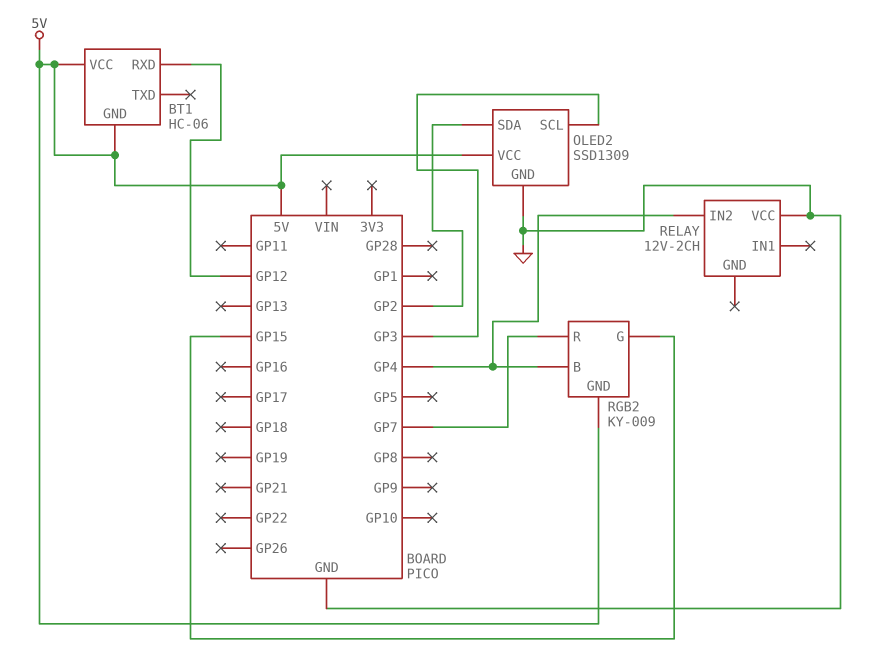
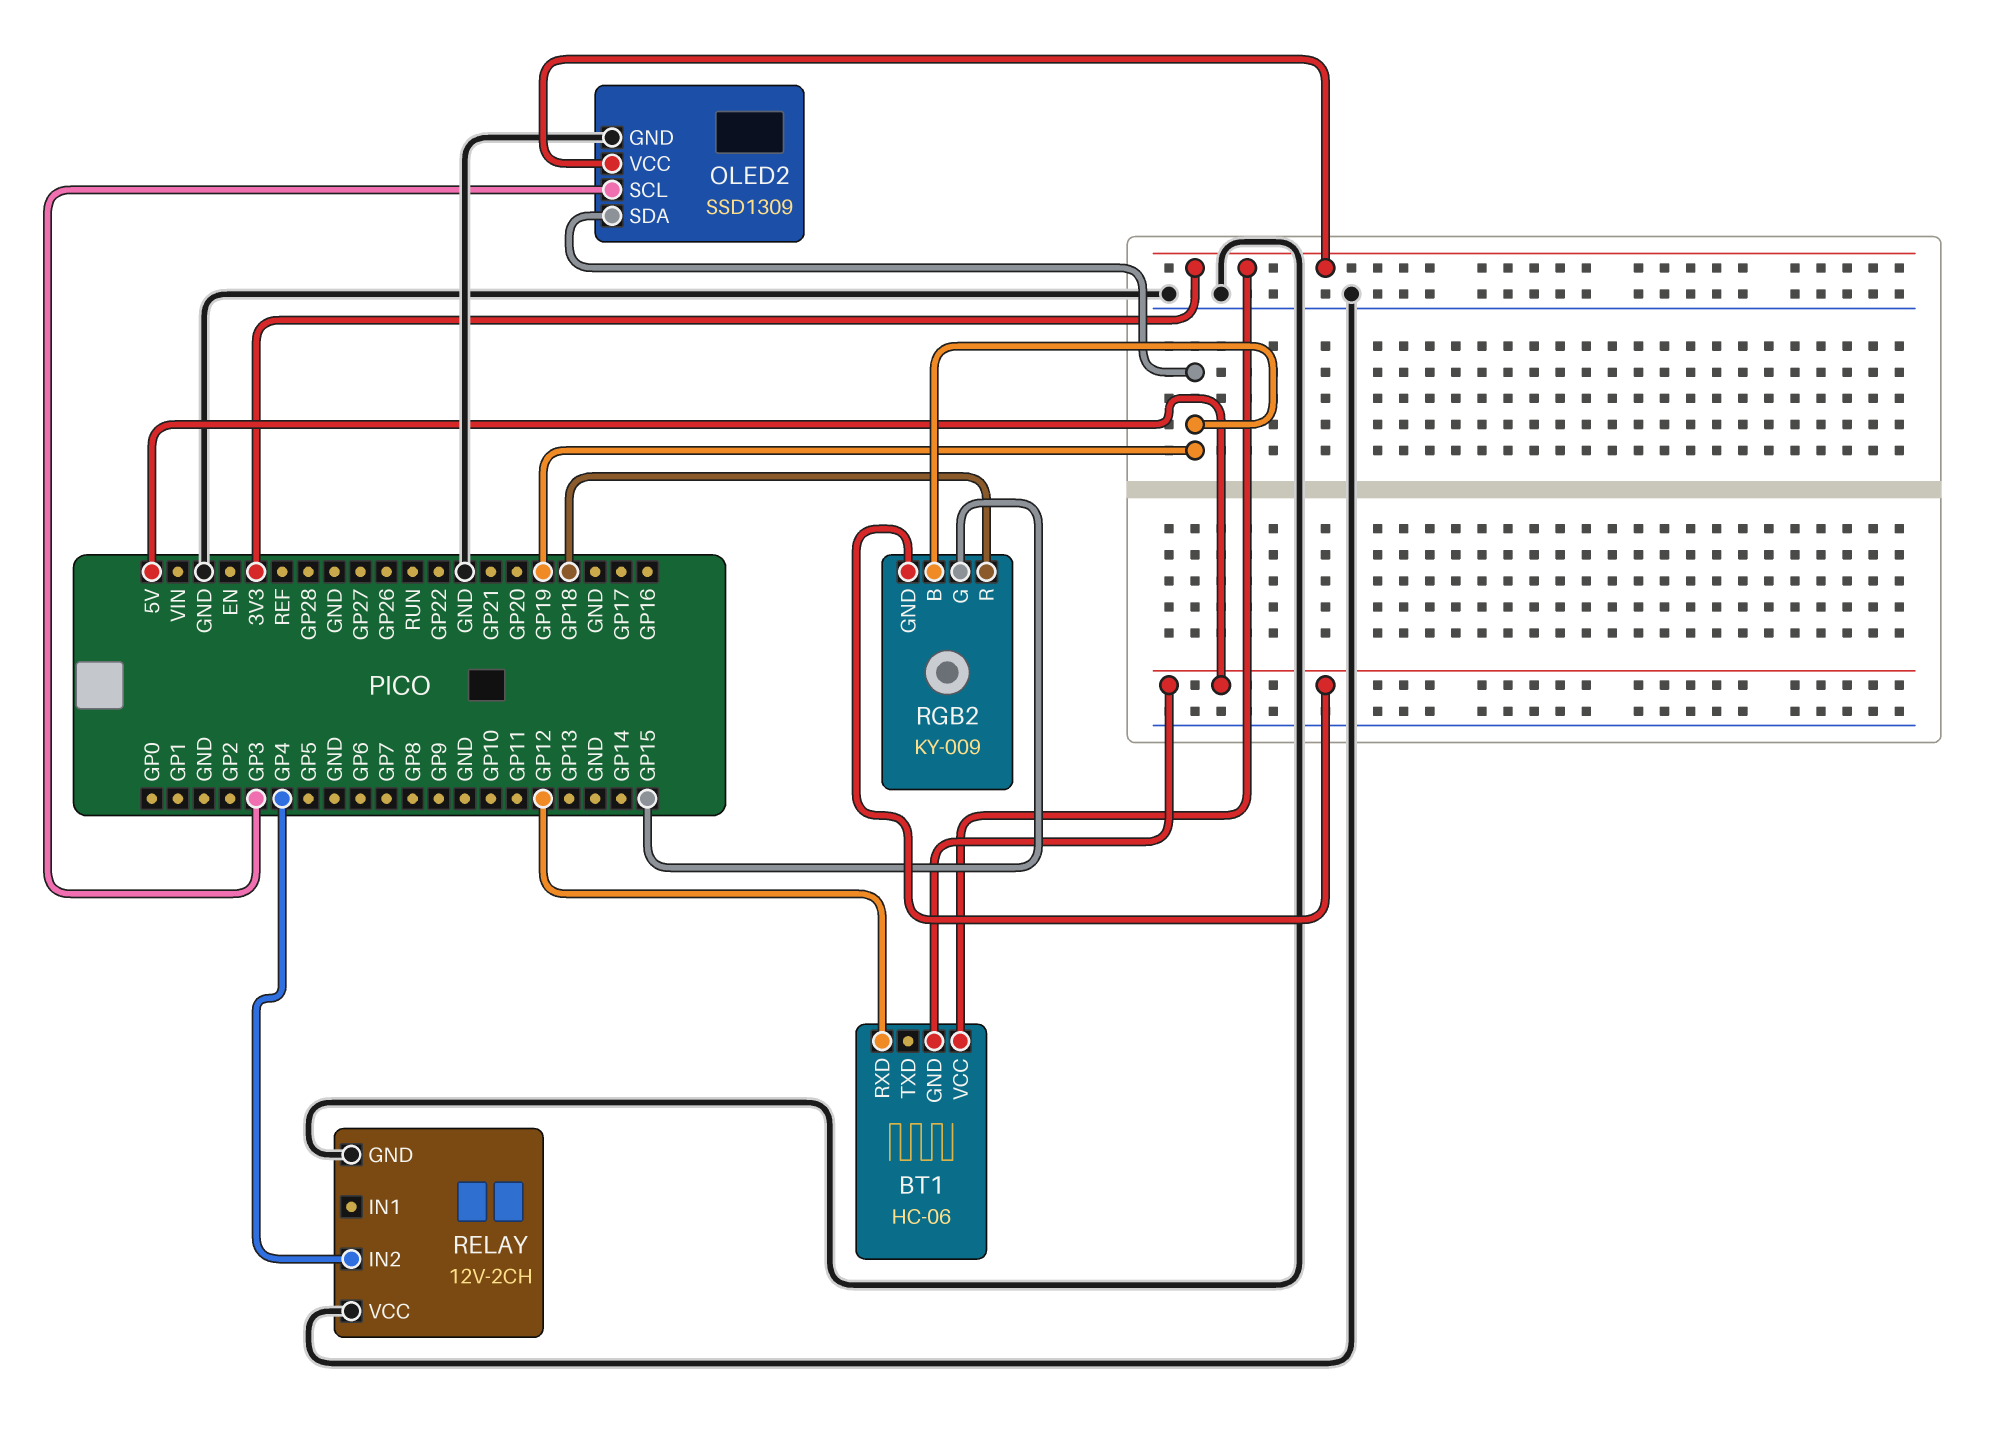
BT1 pin VCC: 5V -> 3V3
OLED2 pin SDA: GP2 -> GP19
OLED2 pin VCC: 5V -> 3V3
RELAY pin GND: none -> GND
RGB2 pin B: GP4 -> GP19
RGB2 pin R: GP7 -> GP18

